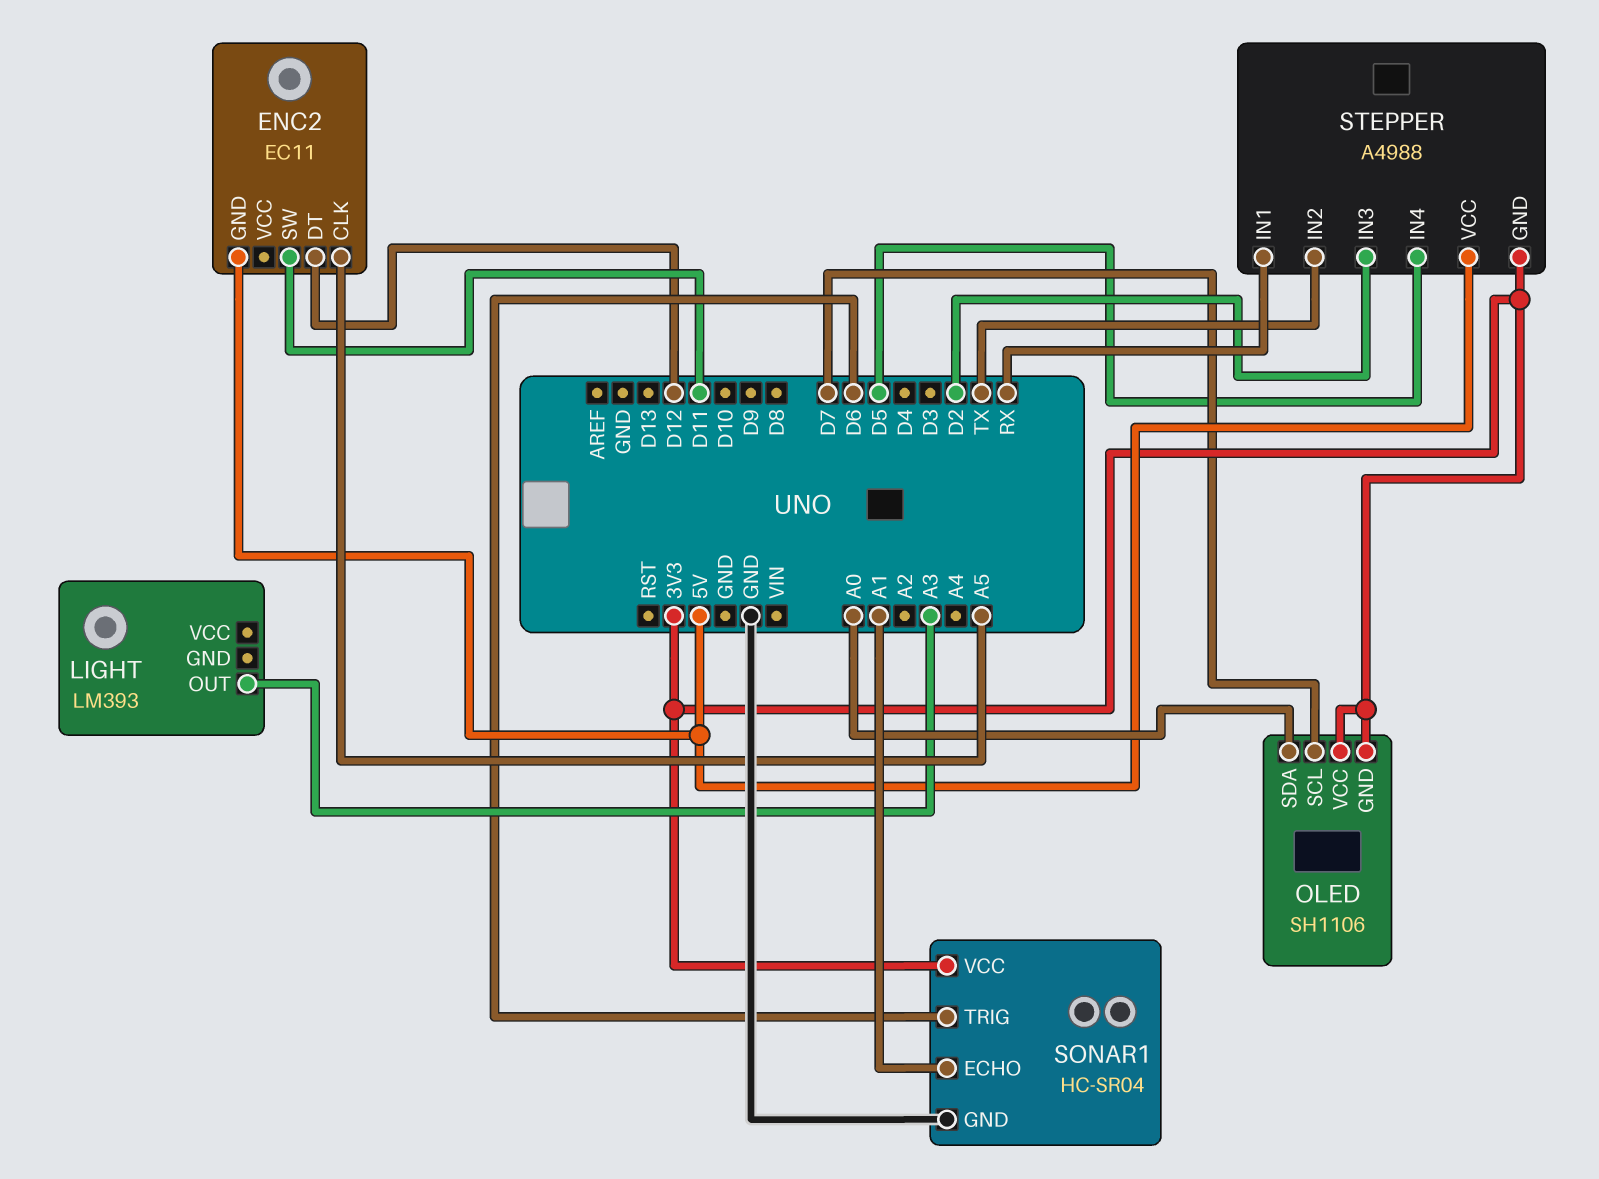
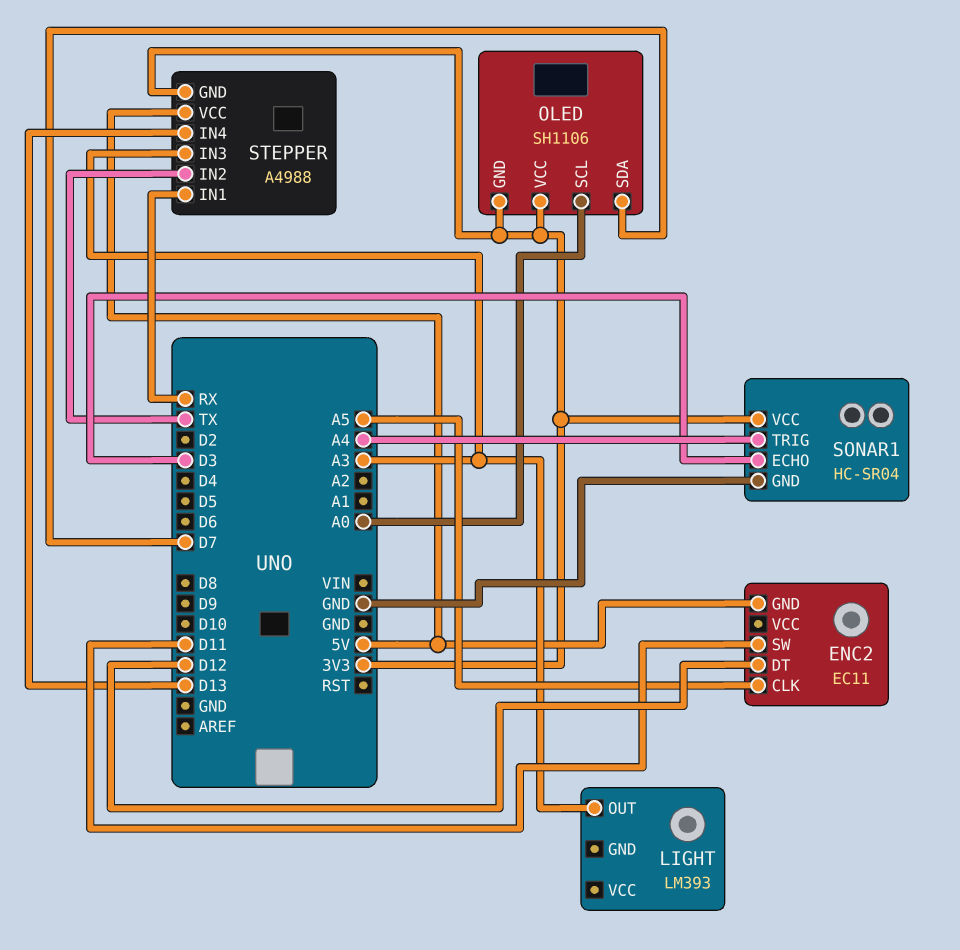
OLED pin SCL: D7 -> A0
OLED pin SDA: A0 -> D7
SONAR1 pin ECHO: A1 -> D3
SONAR1 pin TRIG: D6 -> A4
STEPPER pin IN3: D2 -> A3
STEPPER pin IN4: D5 -> D13

